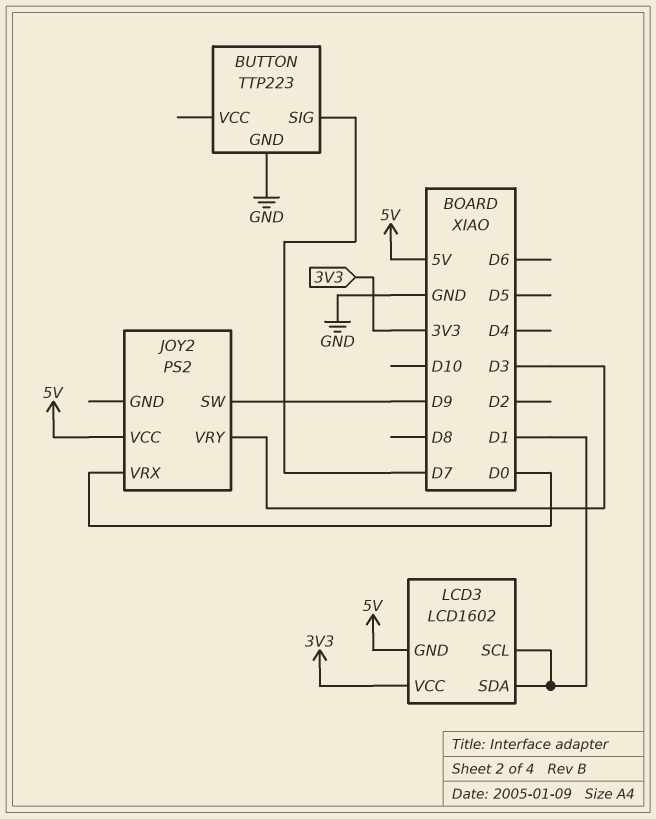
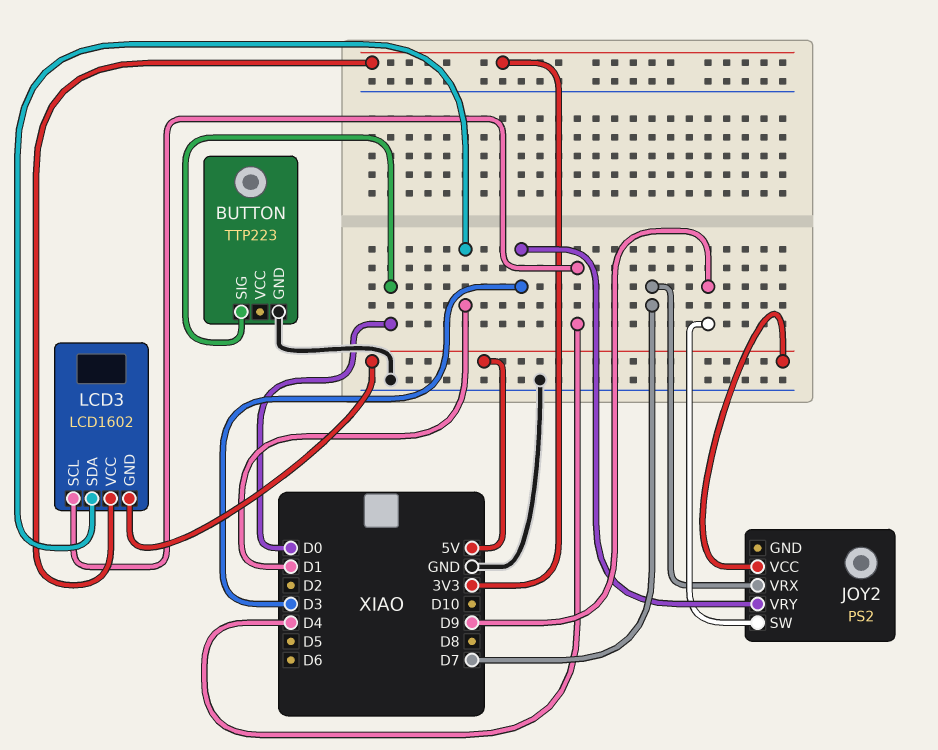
BUTTON pin SIG: D7 -> D0
JOY2 pin VRX: D0 -> D7
LCD3 pin SCL: D1 -> D4

